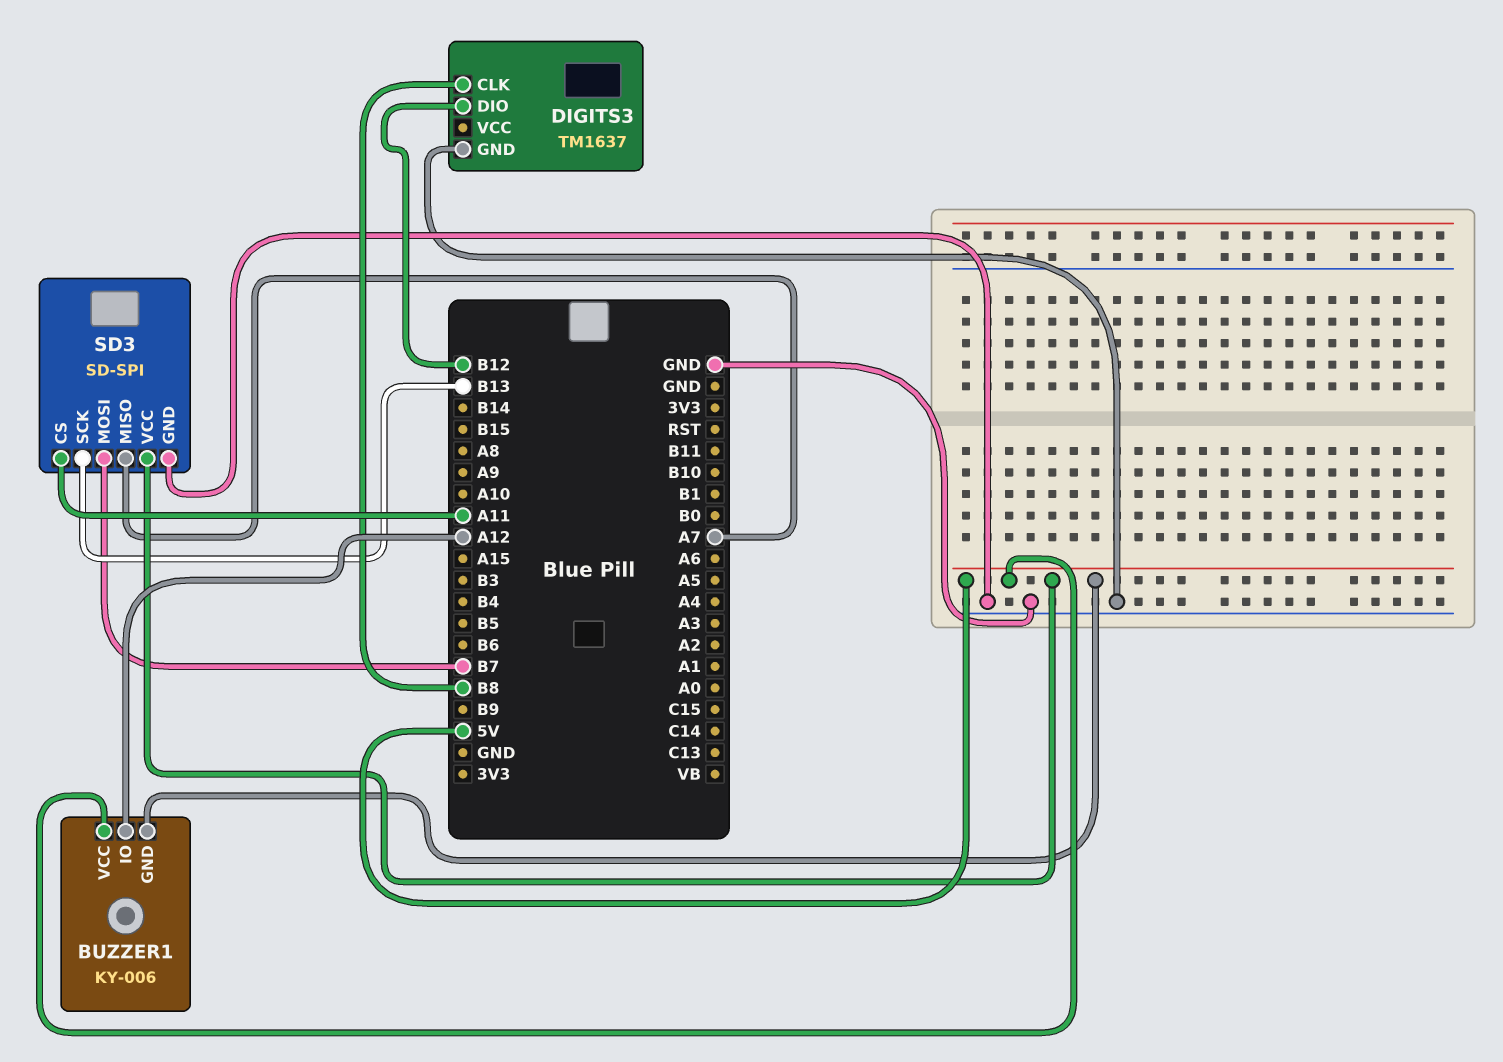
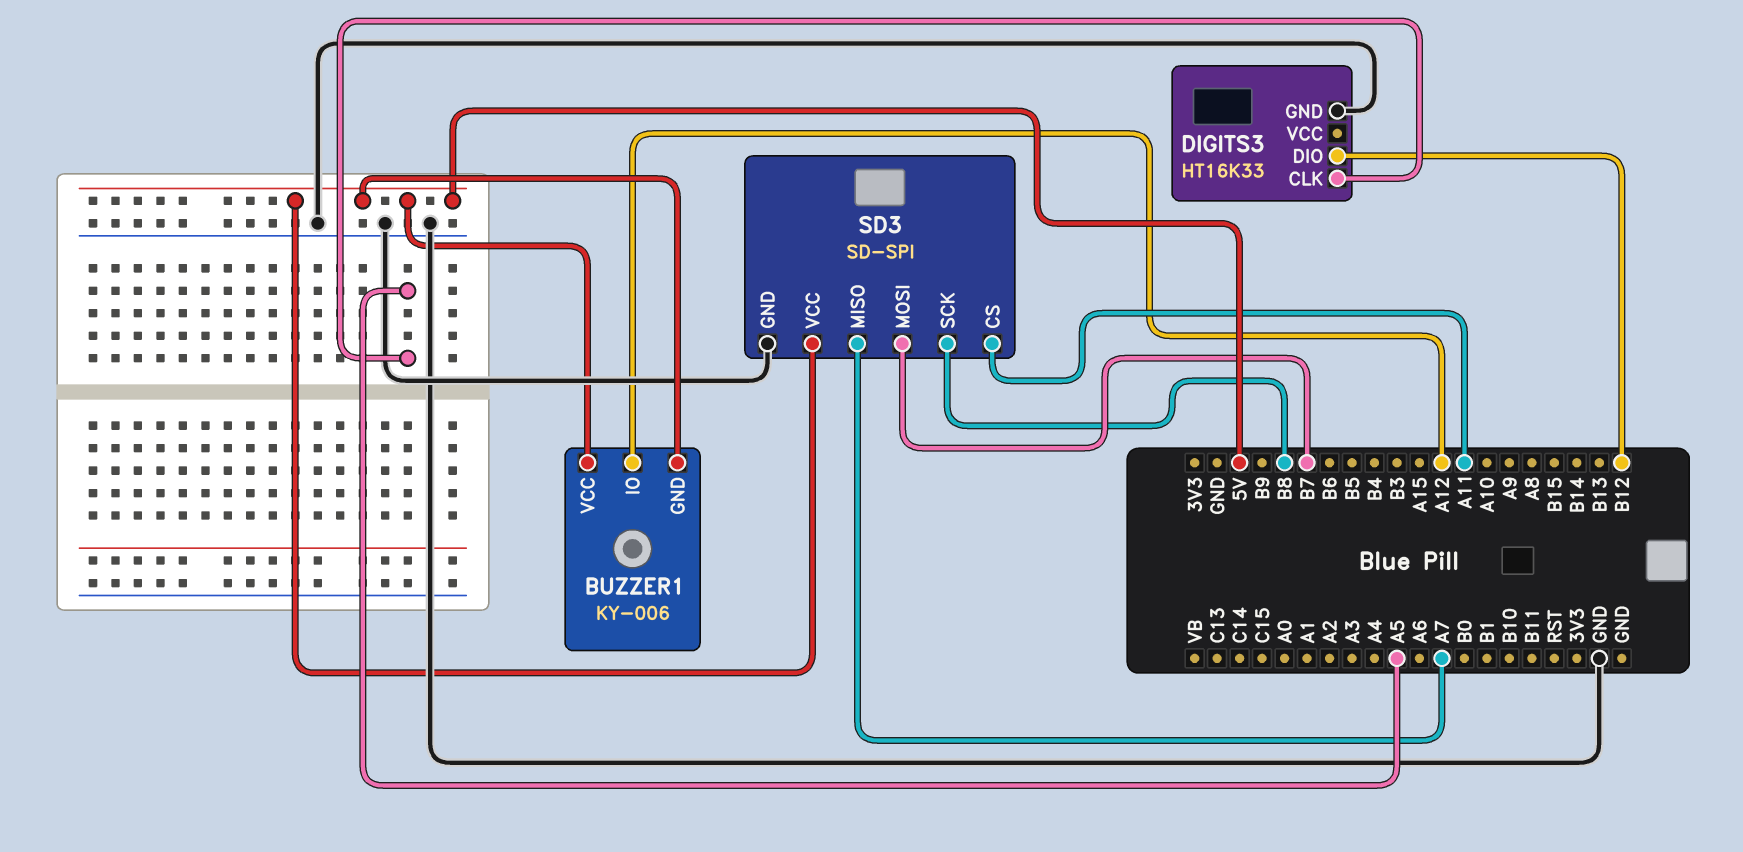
DIGITS3: TM1637 -> HT16K33
DIGITS3 pin CLK: B8 -> A5
SD3 pin SCK: B13 -> B8

